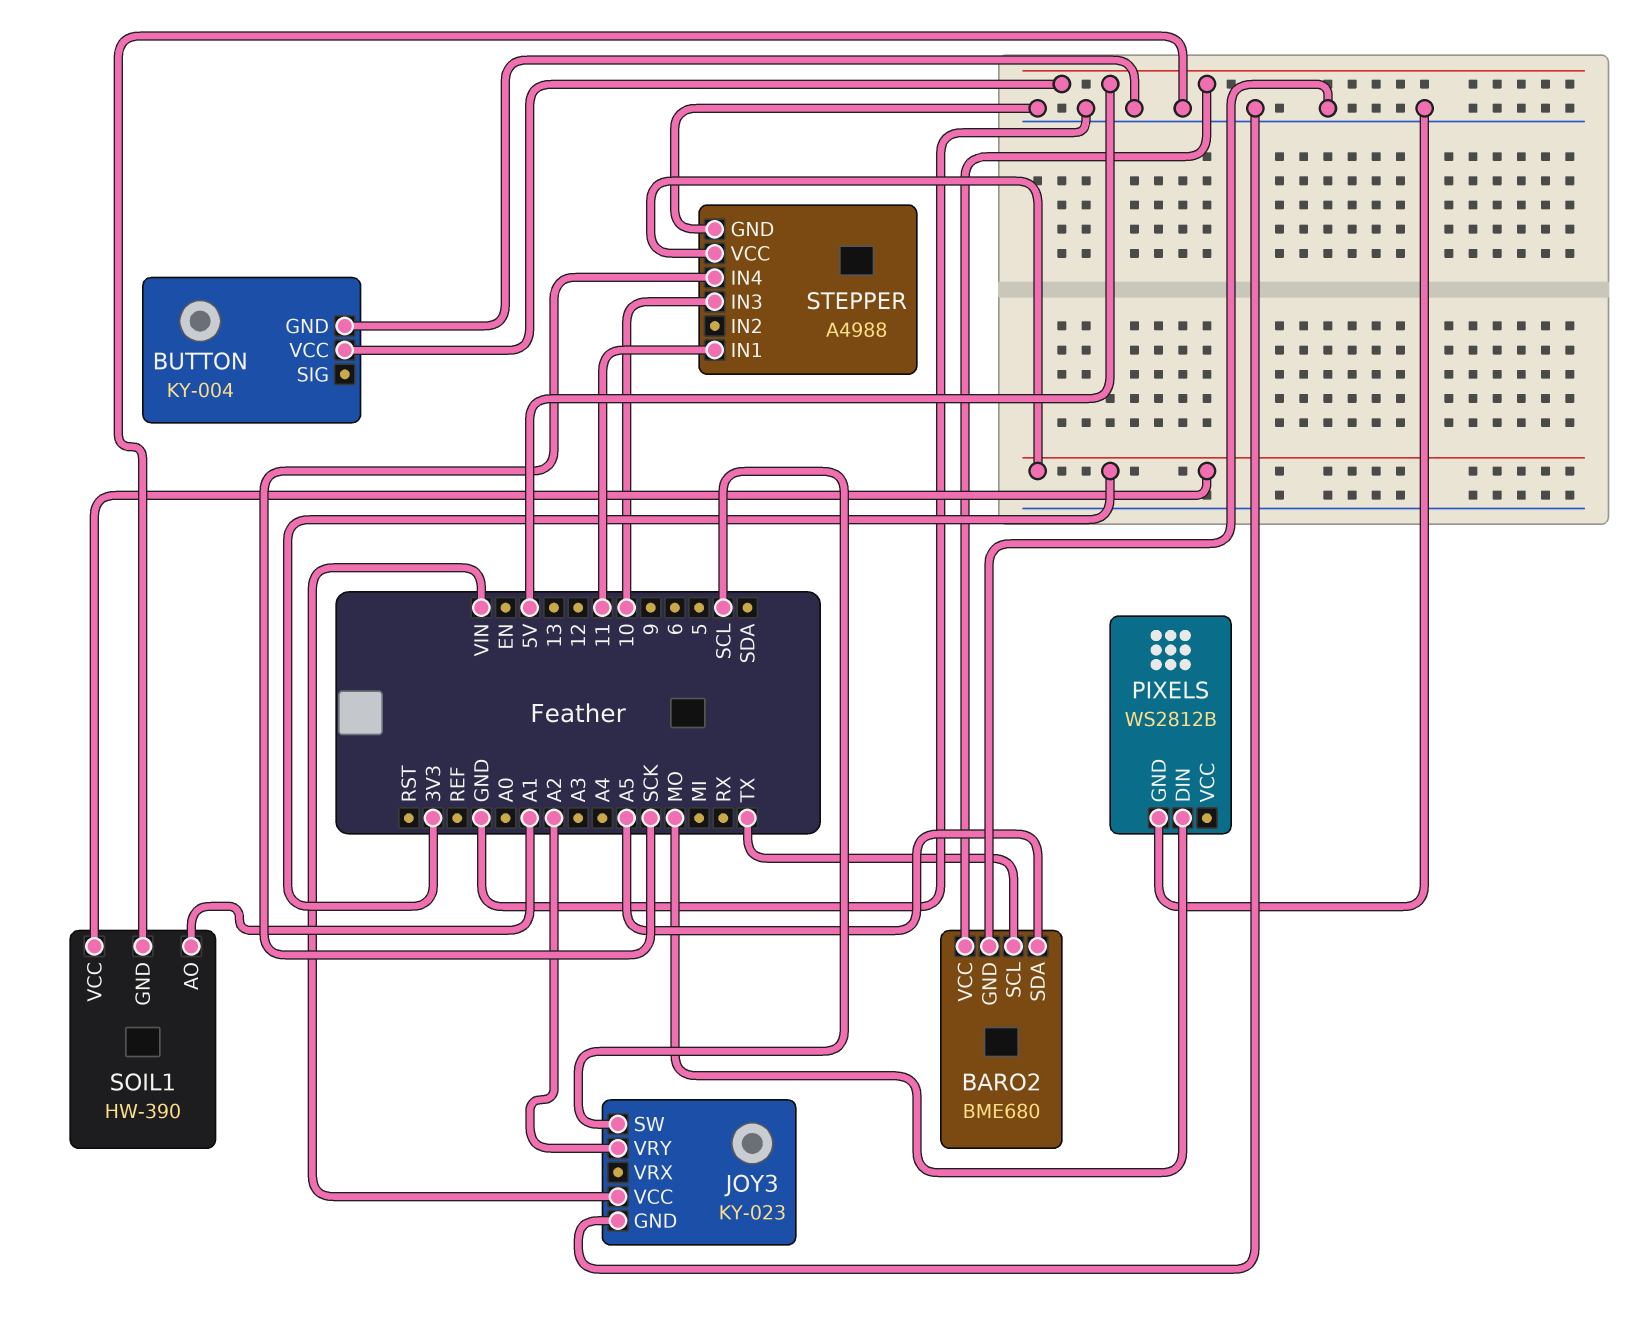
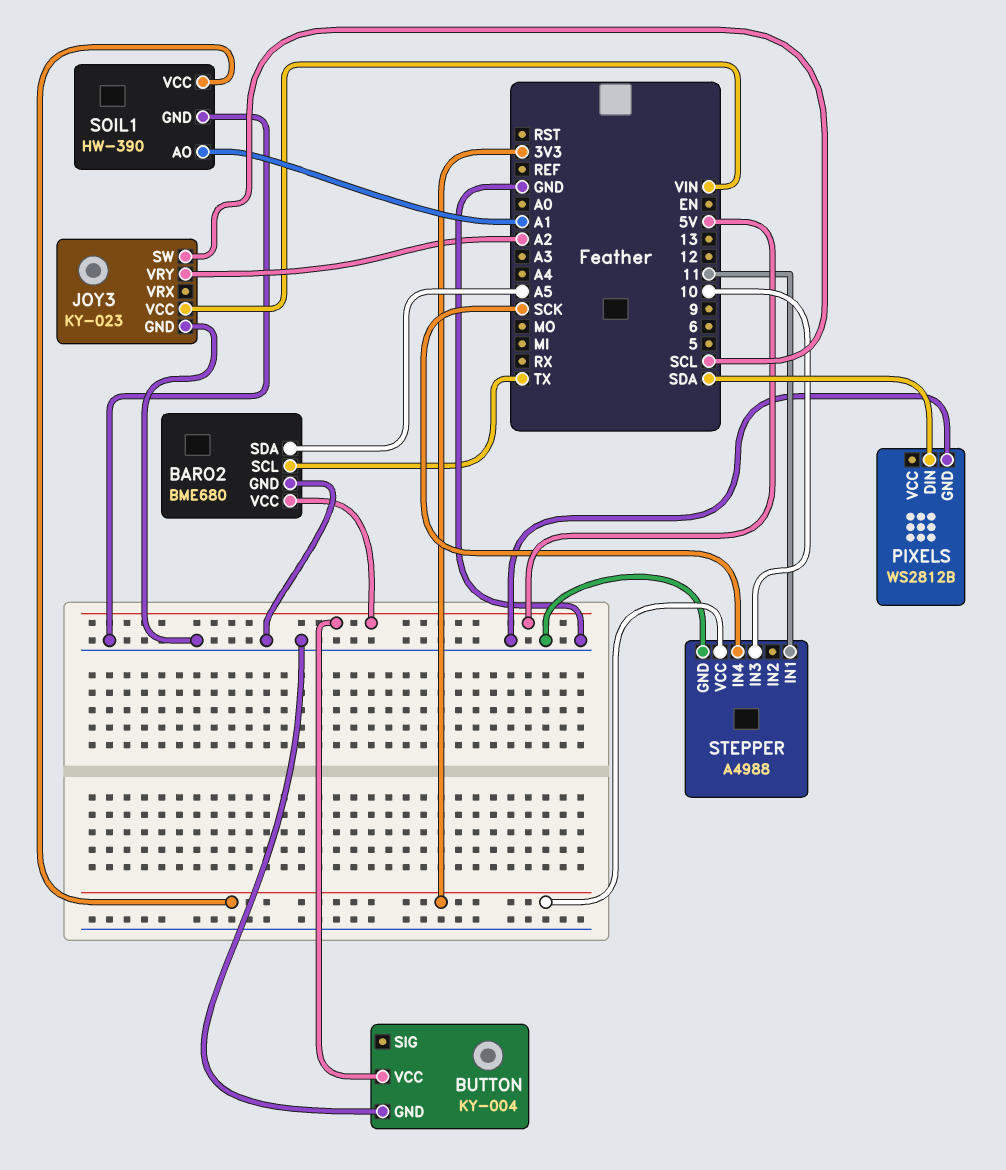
PIXELS pin DIN: MO -> SDA

